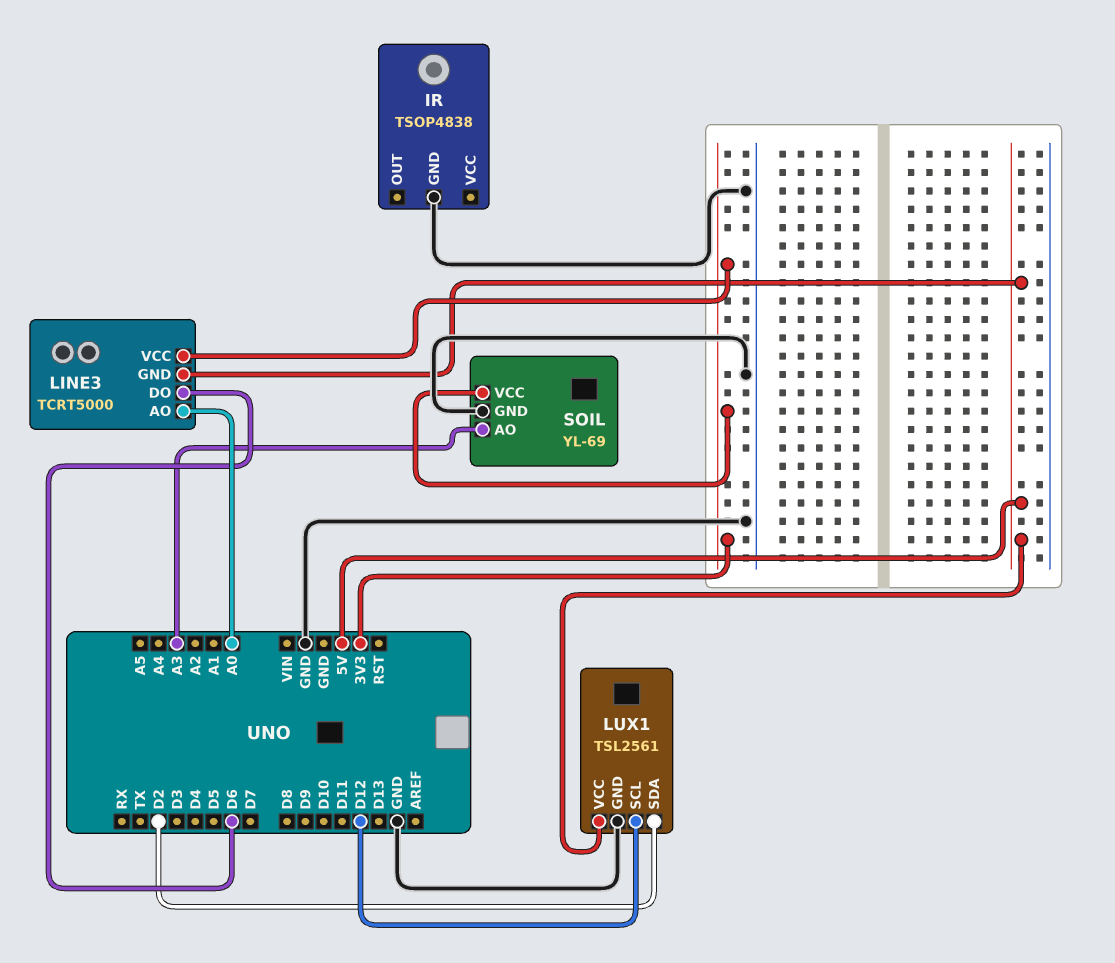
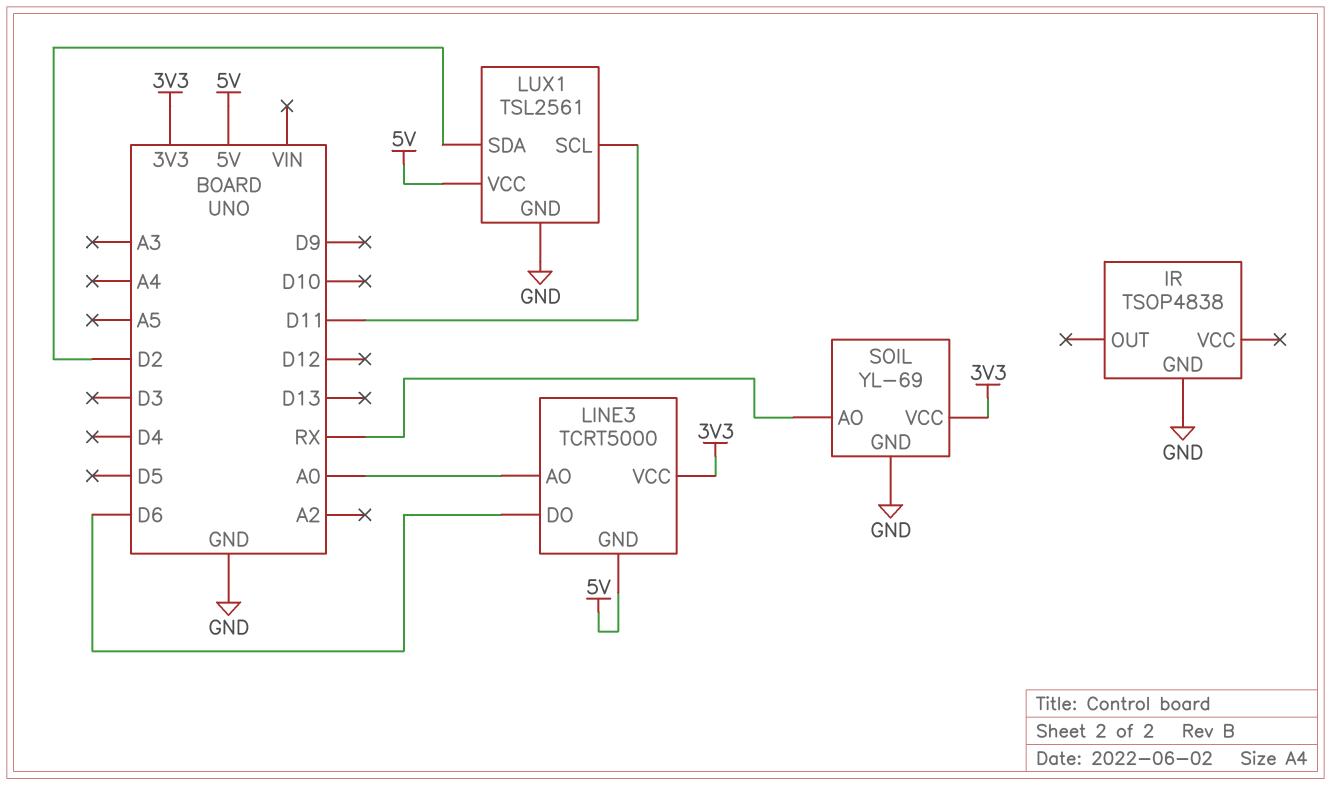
LUX1 pin SCL: D12 -> D11
SOIL pin AO: A3 -> RX

